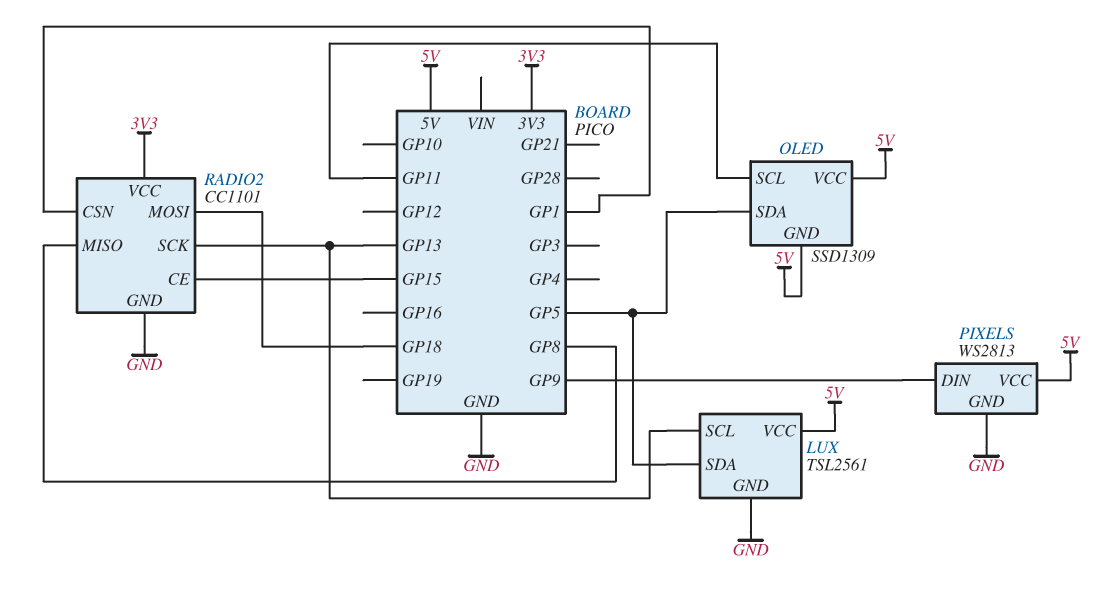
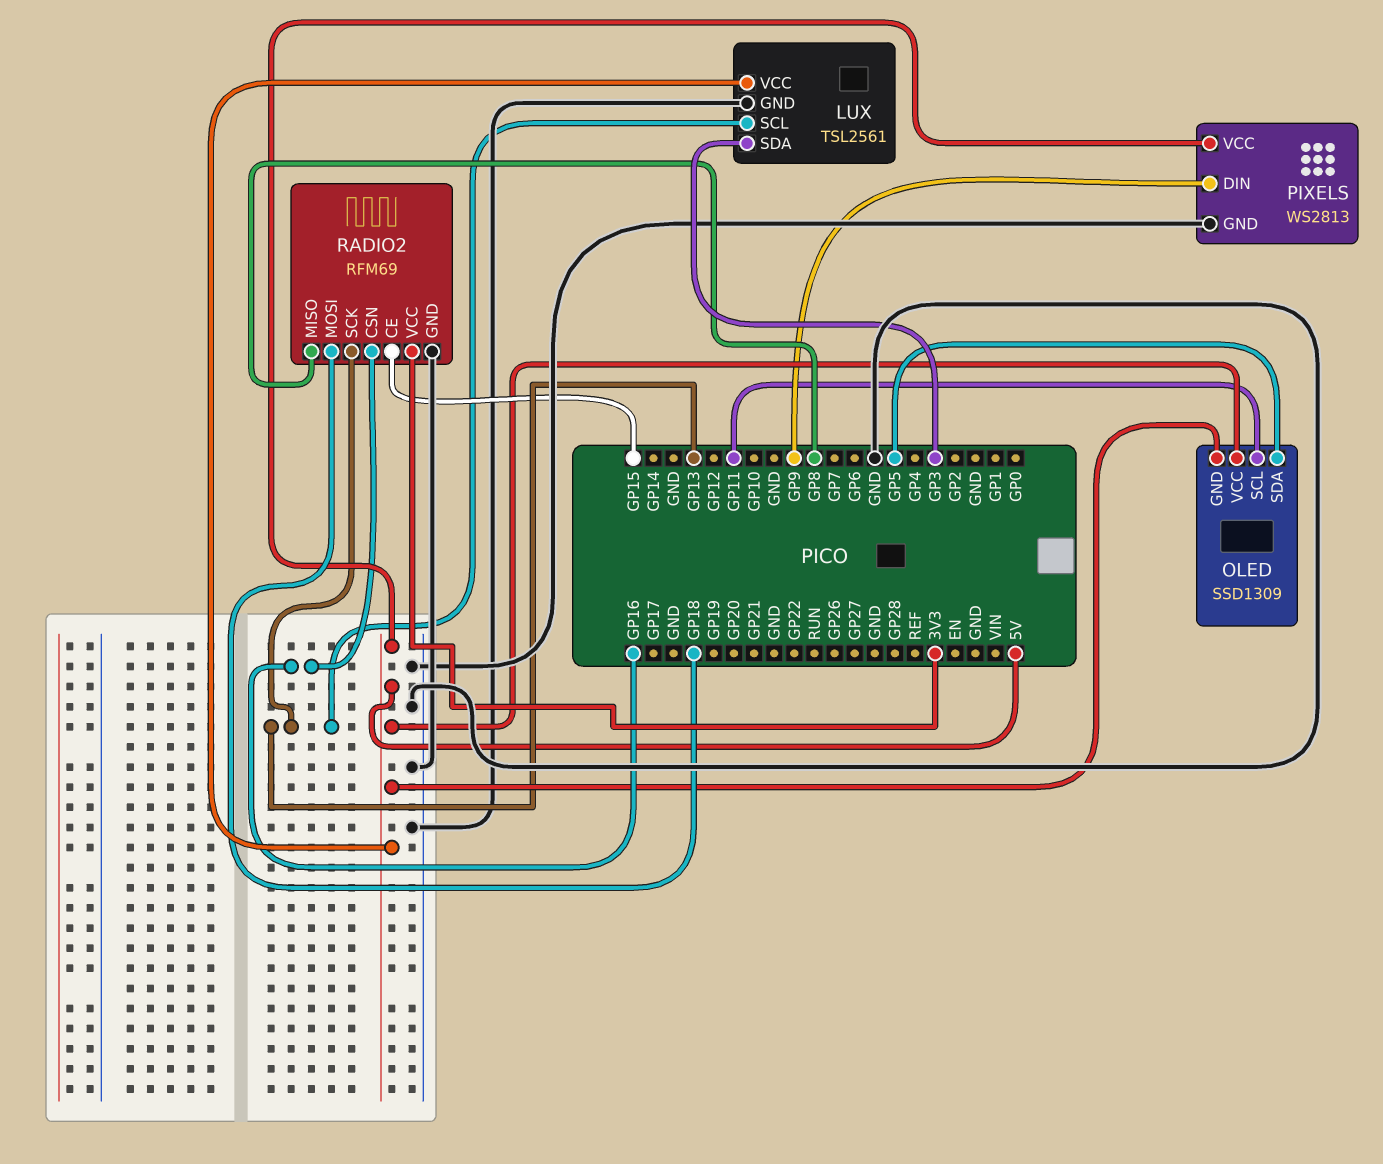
LUX pin SDA: GP5 -> GP3
RADIO2: CC1101 -> RFM69
RADIO2 pin CSN: GP1 -> GP16

